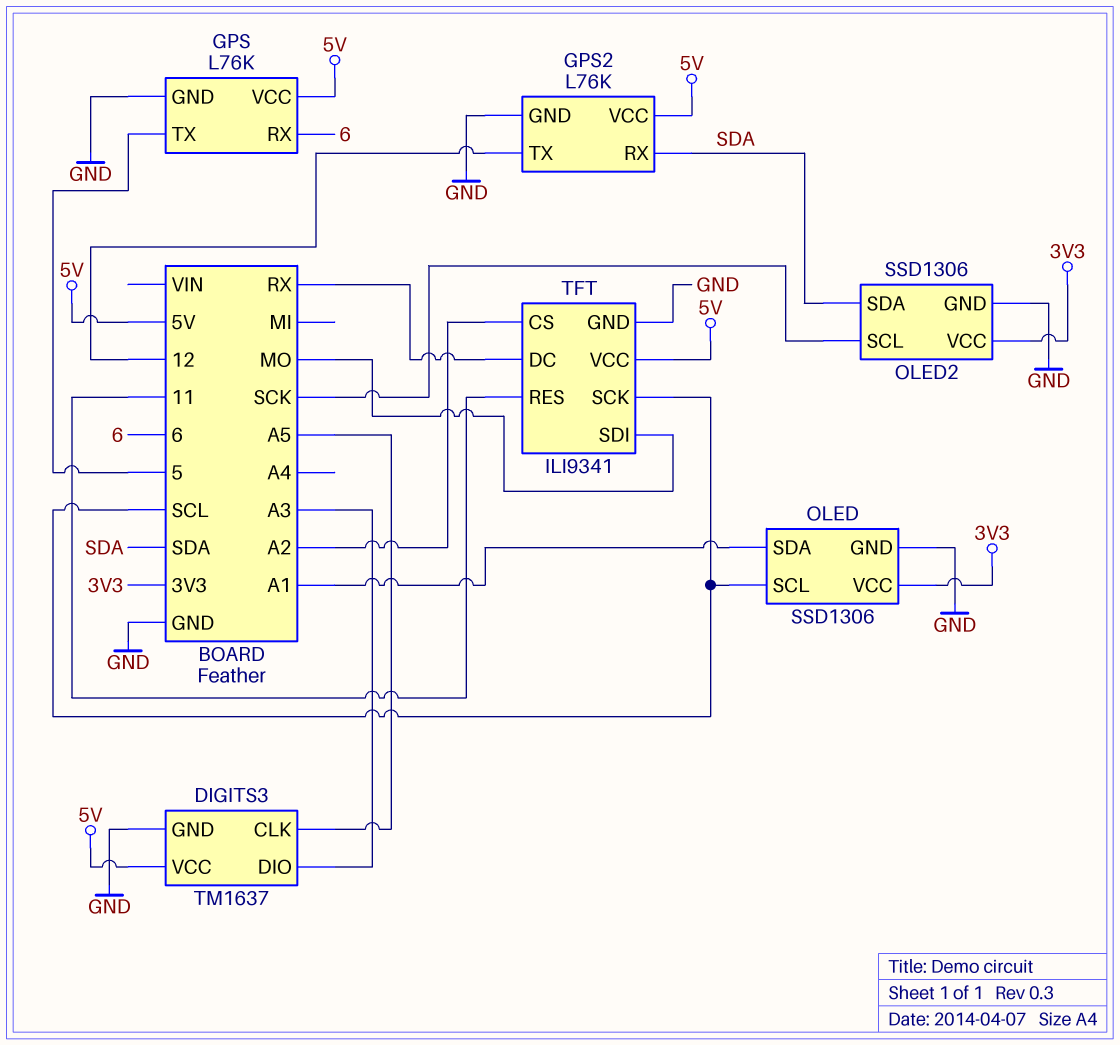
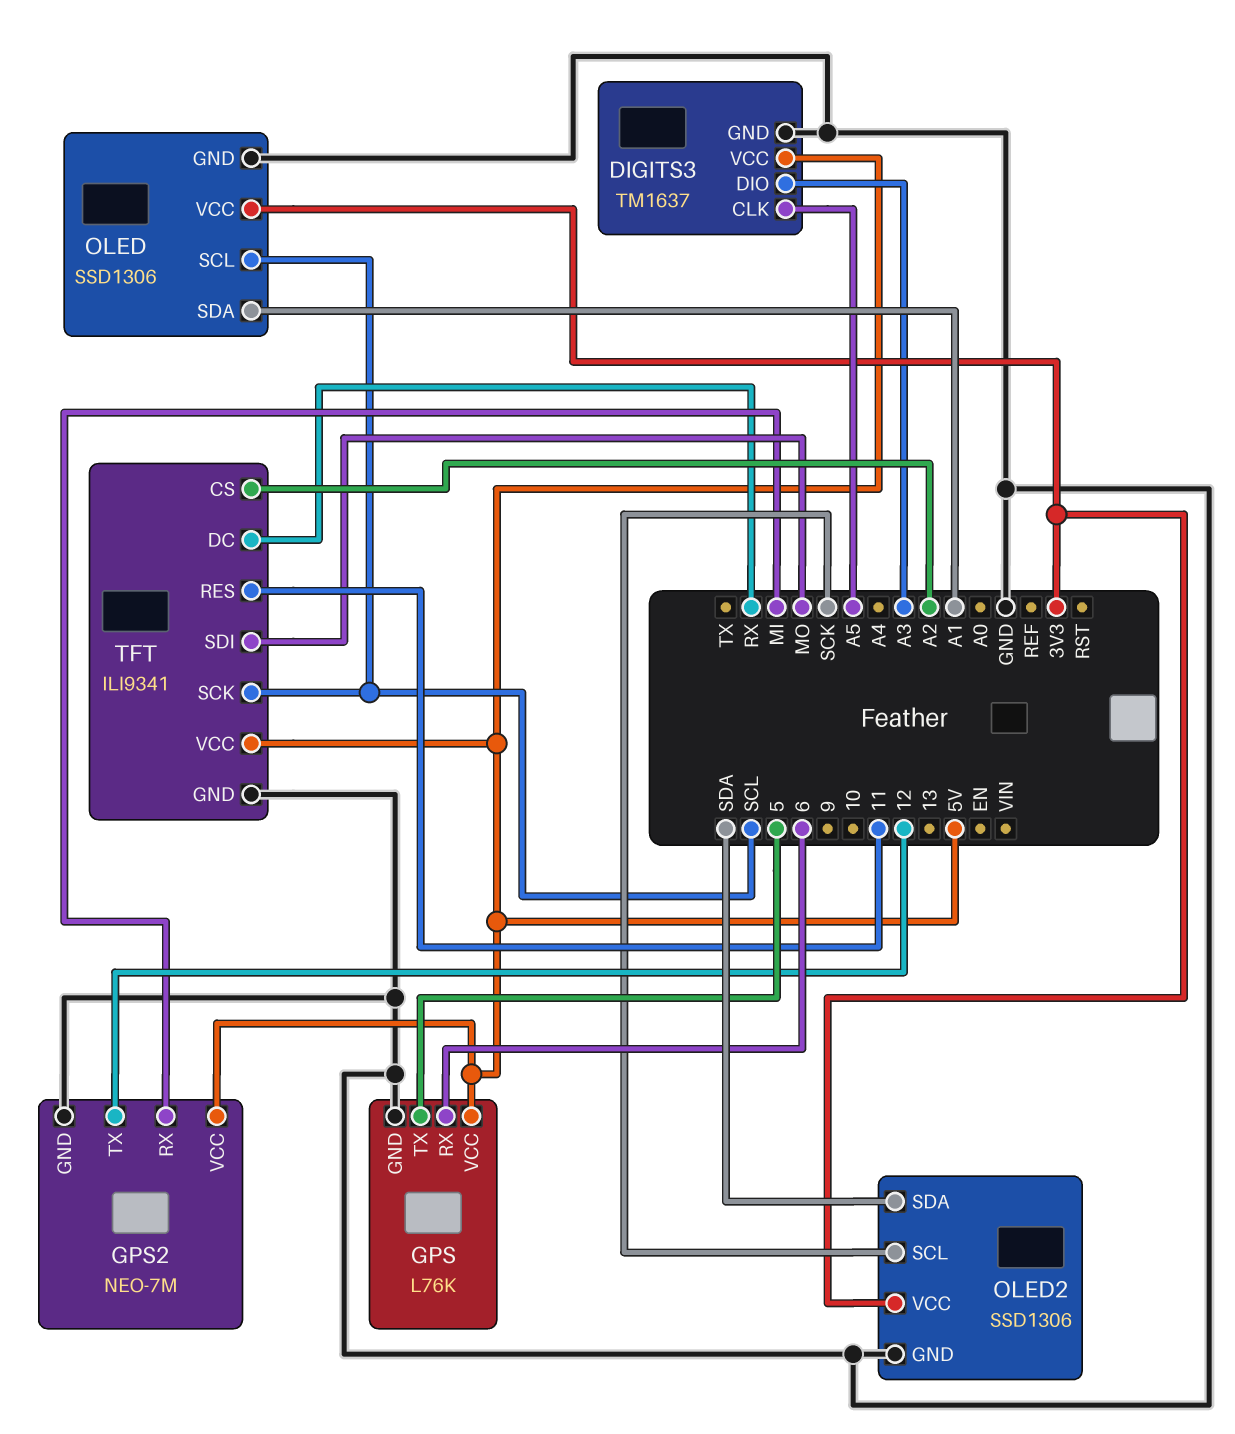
GPS2: L76K -> NEO-7M
GPS2 pin RX: SDA -> MI

